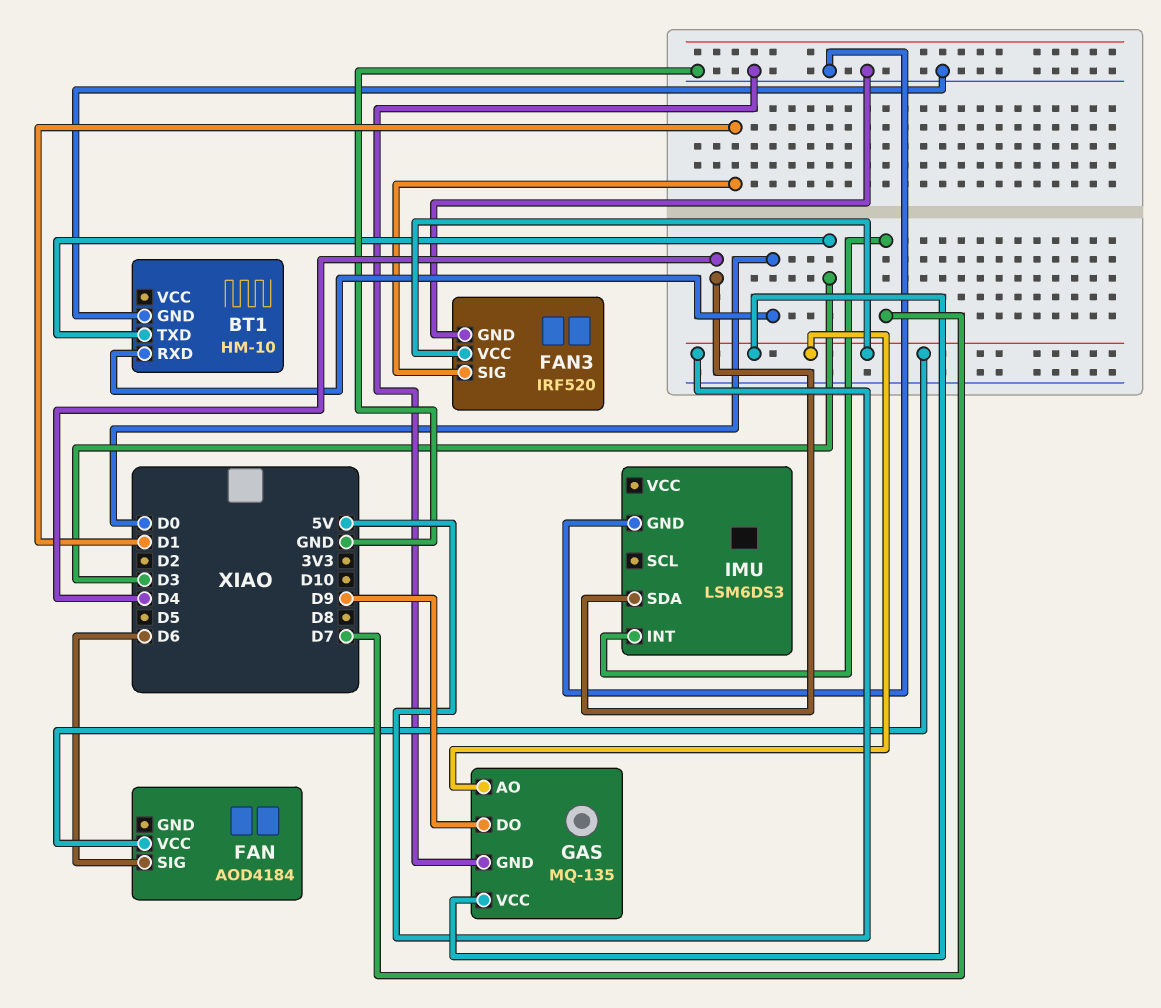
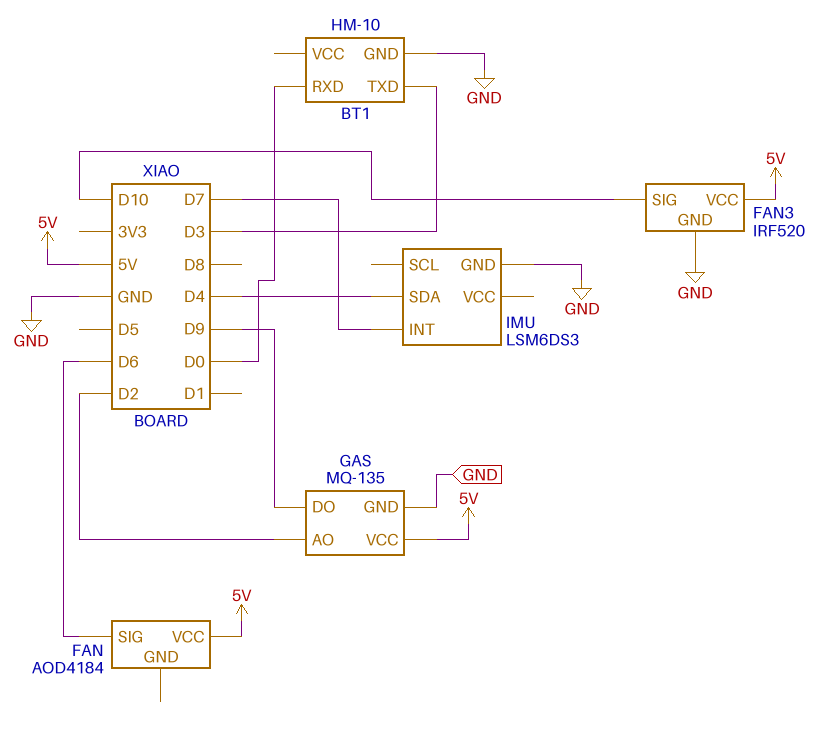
FAN3 pin SIG: D1 -> D10
GAS pin AO: 5V -> D2

